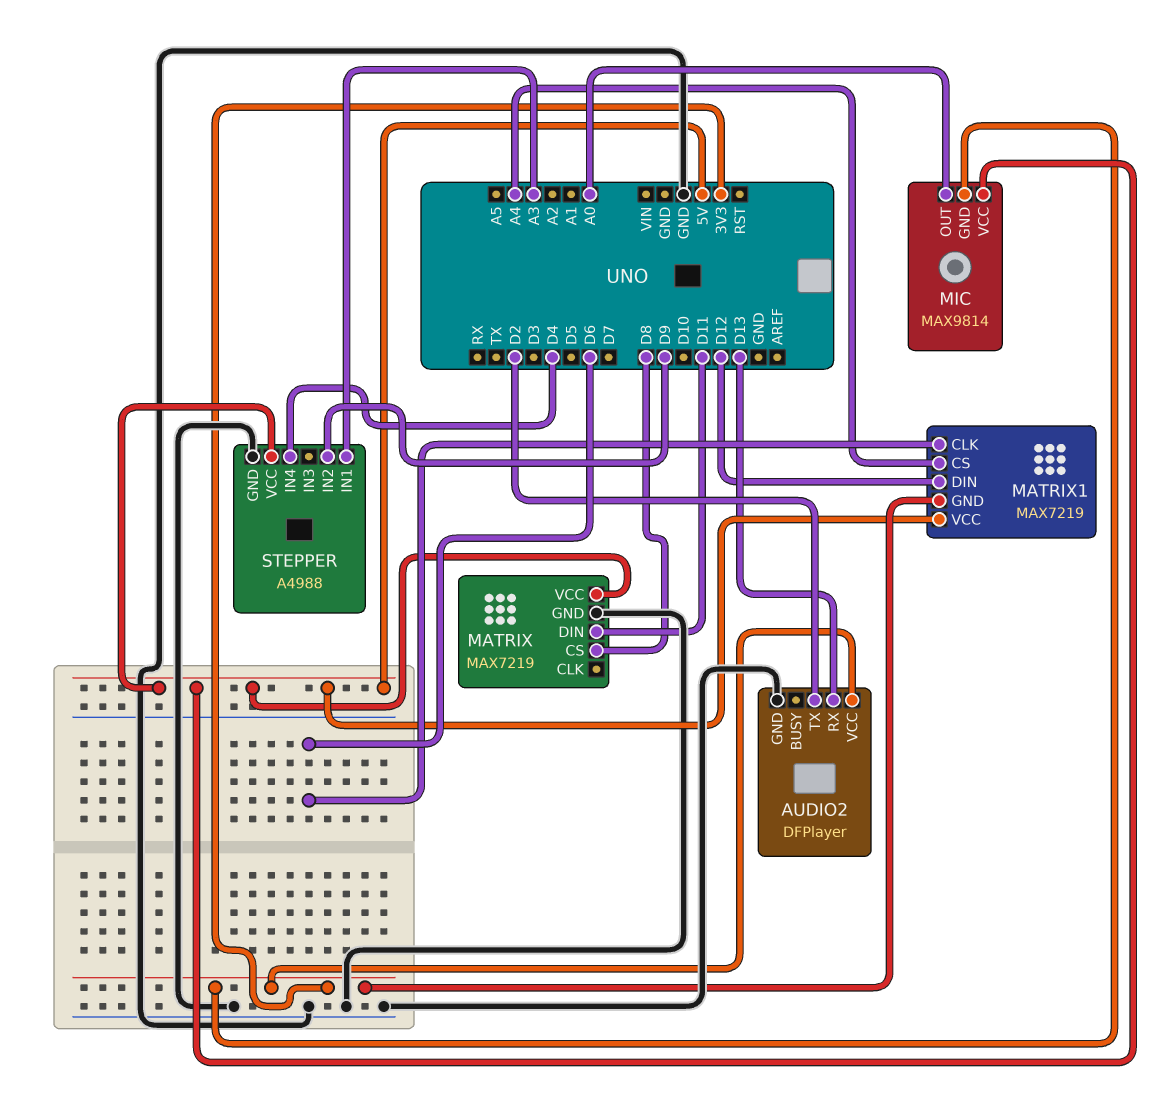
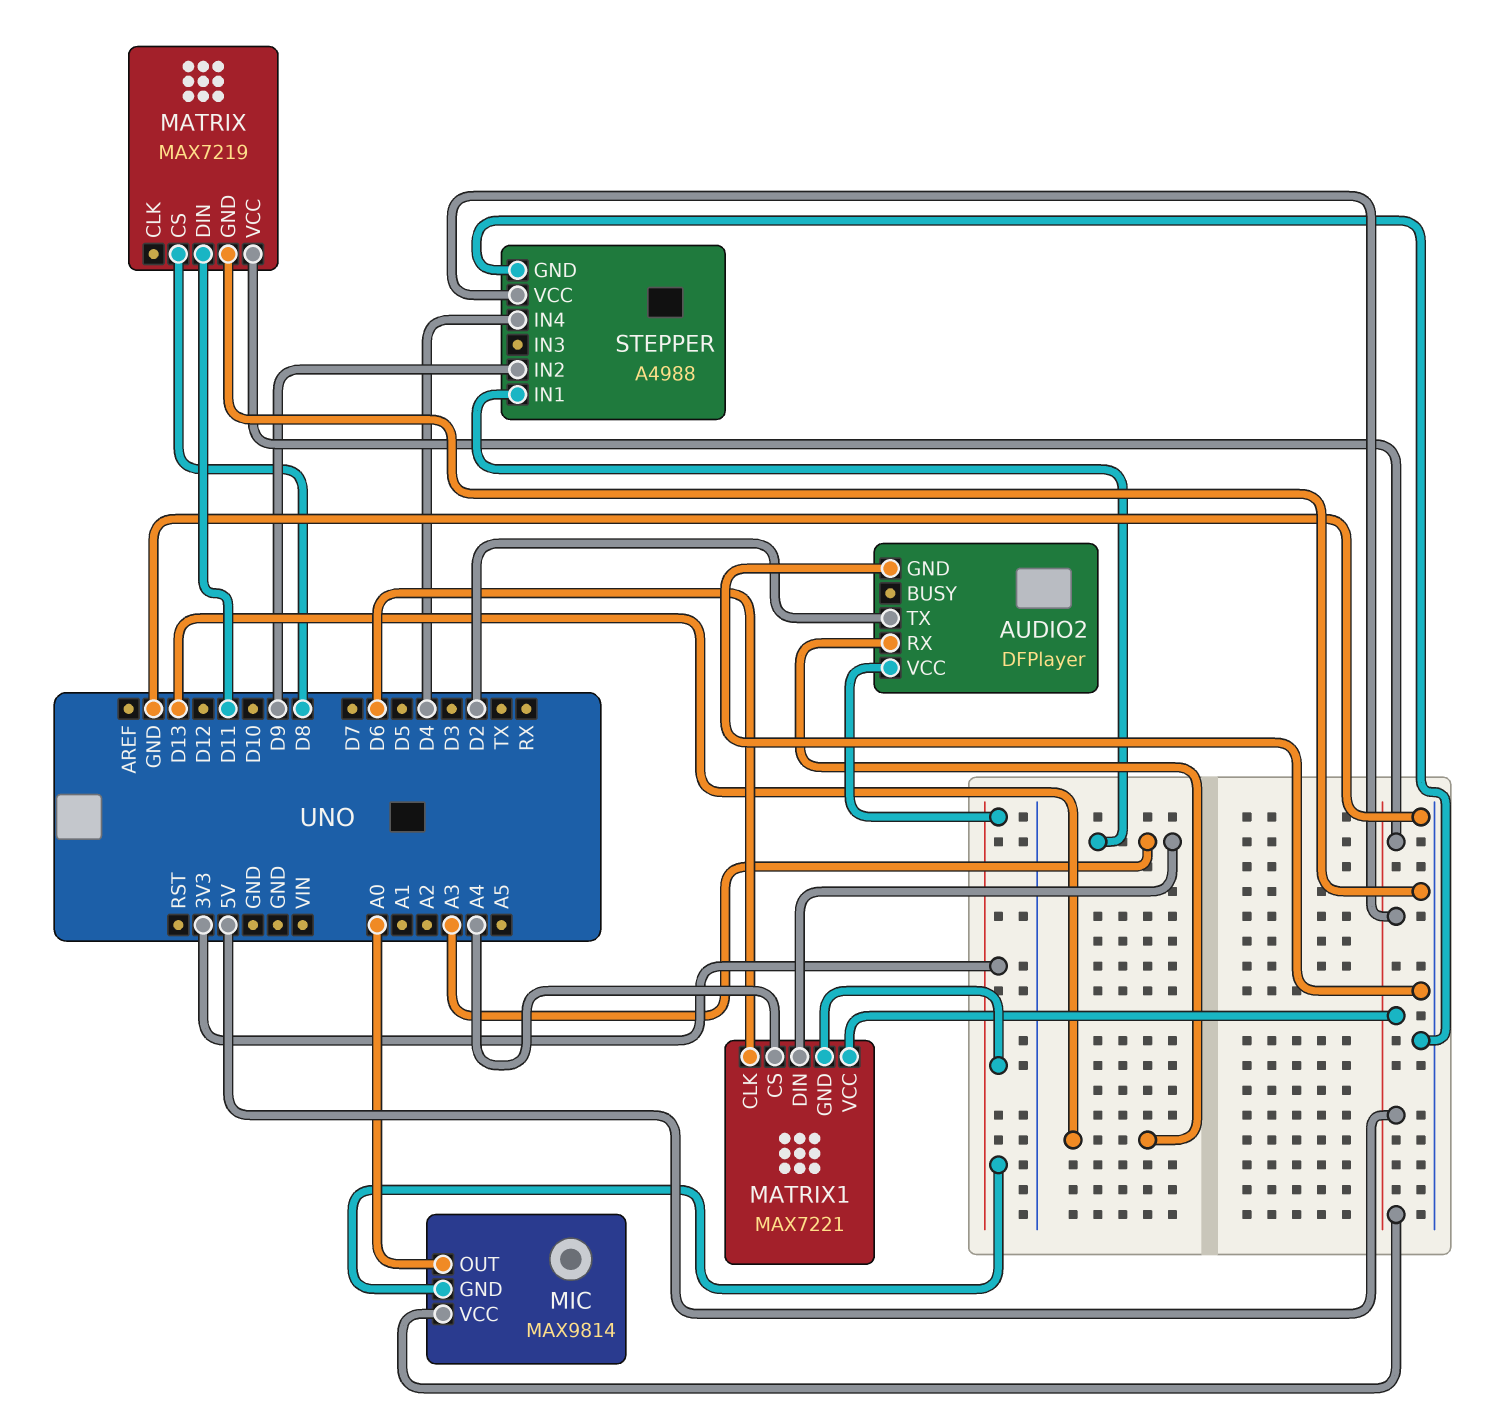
MATRIX1: MAX7219 -> MAX7221
MATRIX1 pin DIN: D12 -> A3

